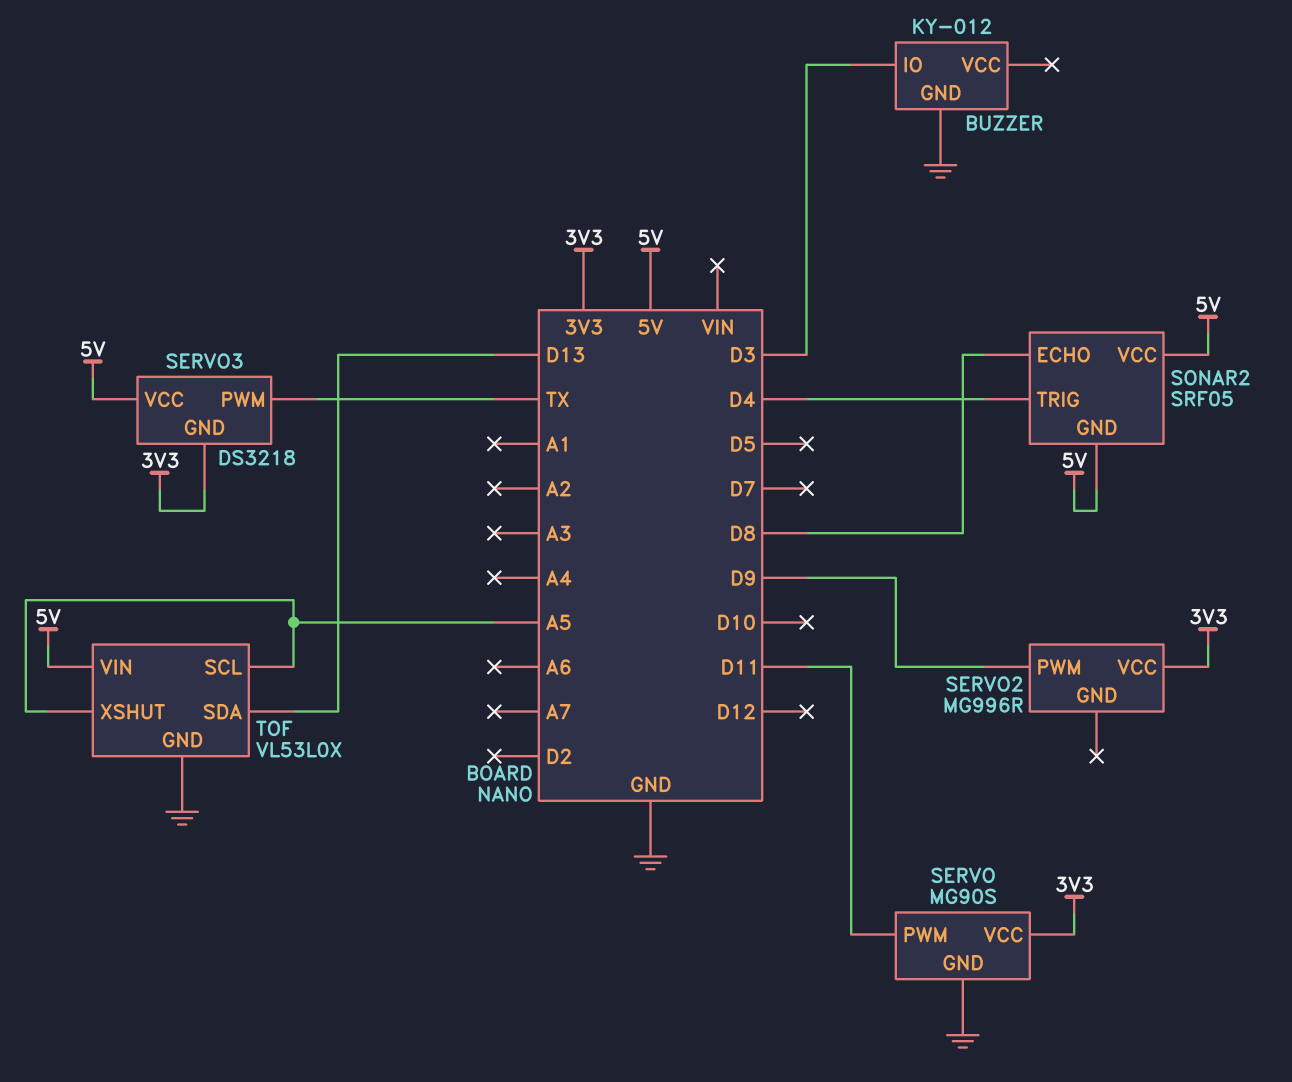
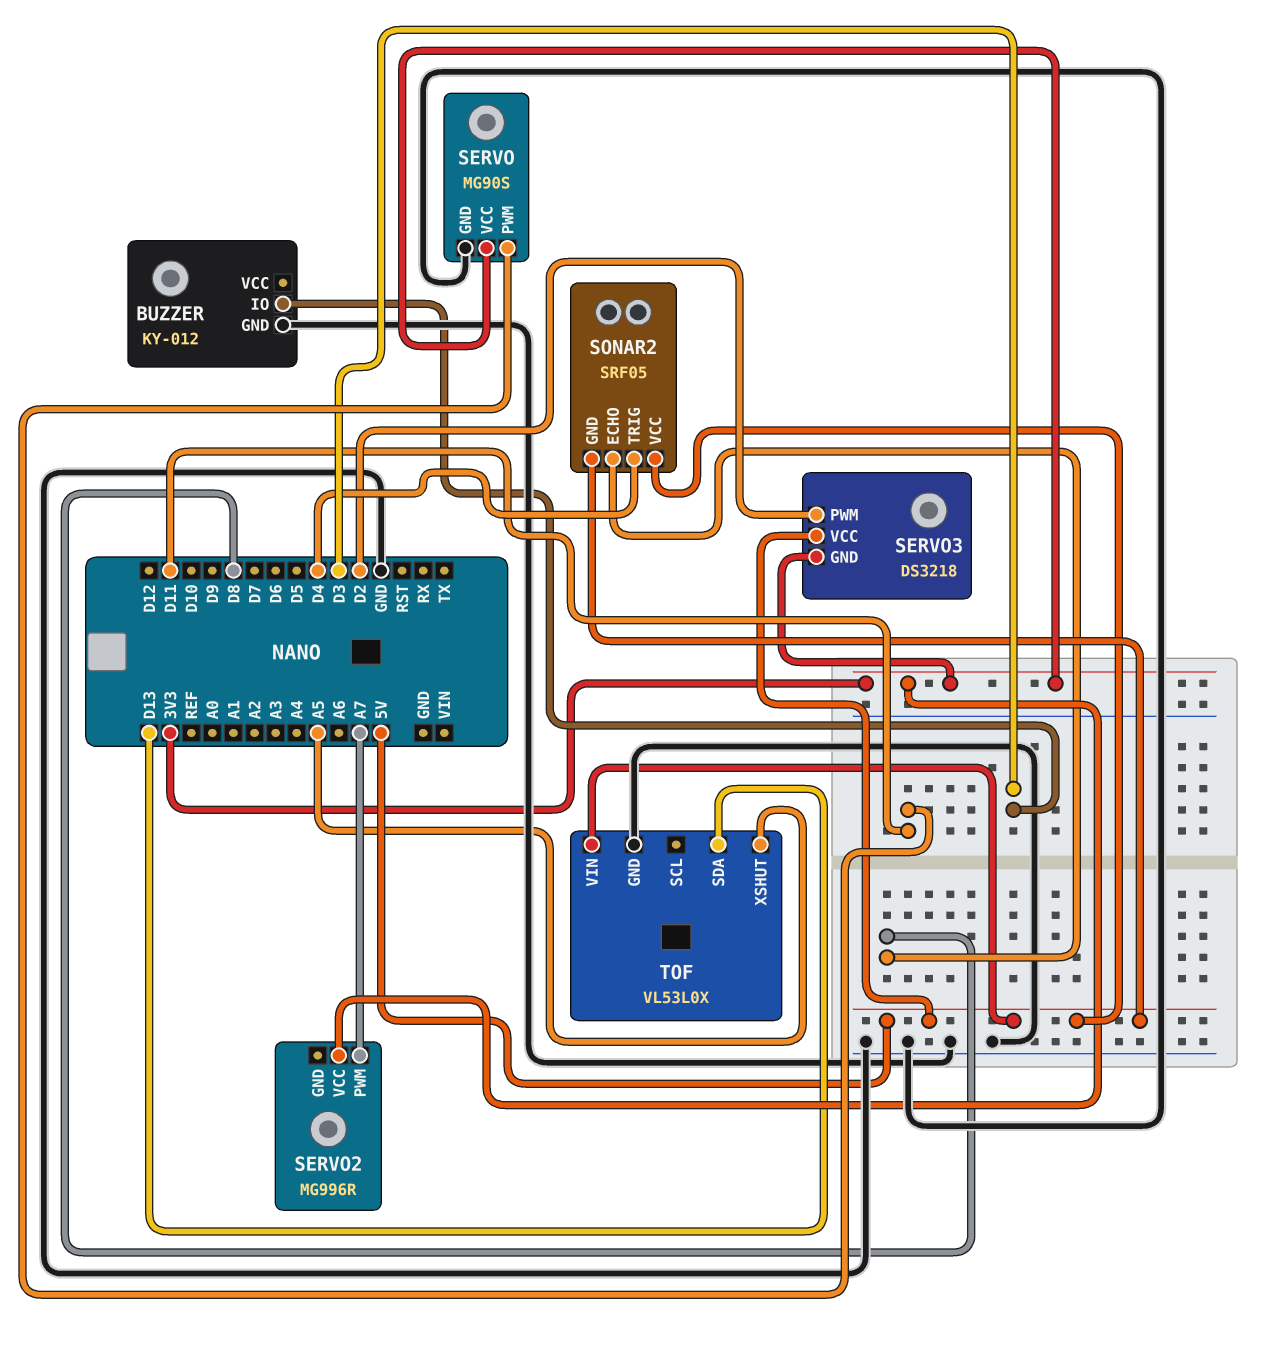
SERVO2 pin PWM: D9 -> A7
SERVO3 pin PWM: TX -> D2
TOF pin SCL: A5 -> none

